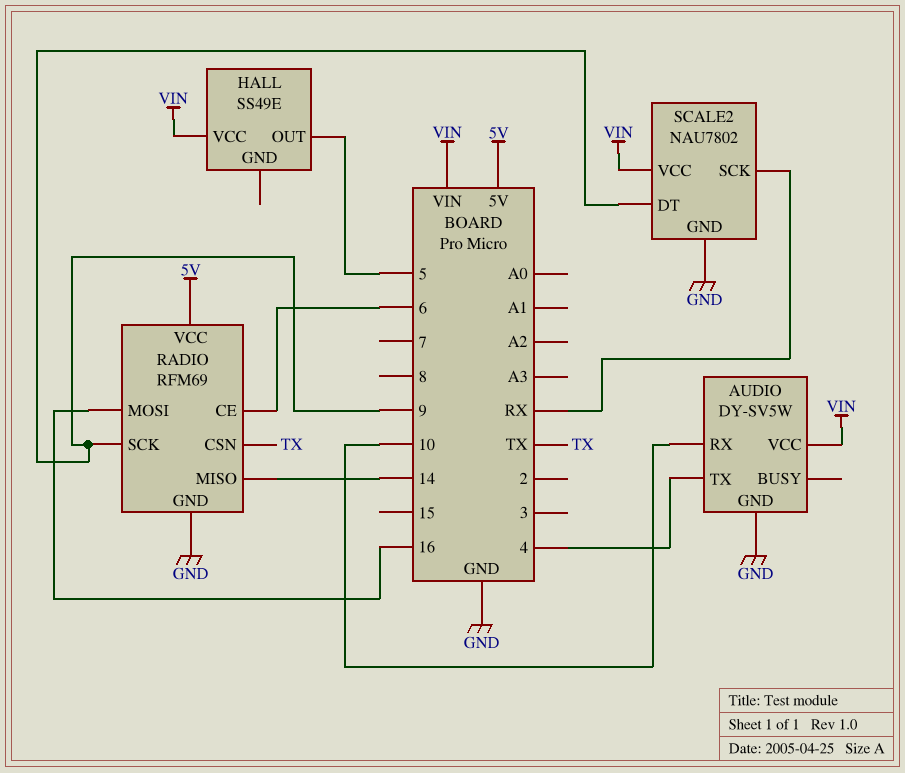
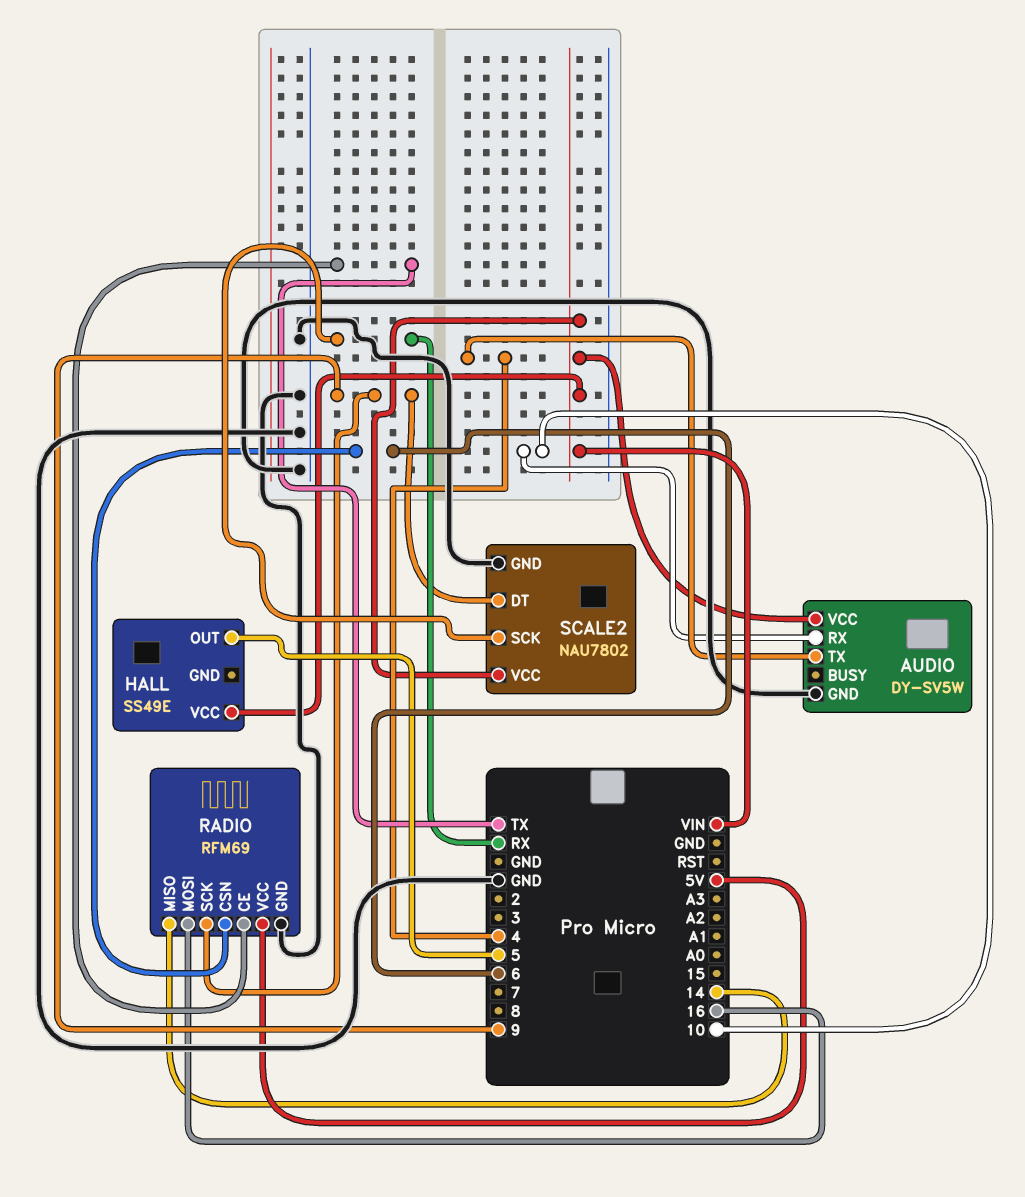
RADIO pin CE: 6 -> TX
RADIO pin CSN: TX -> 6

